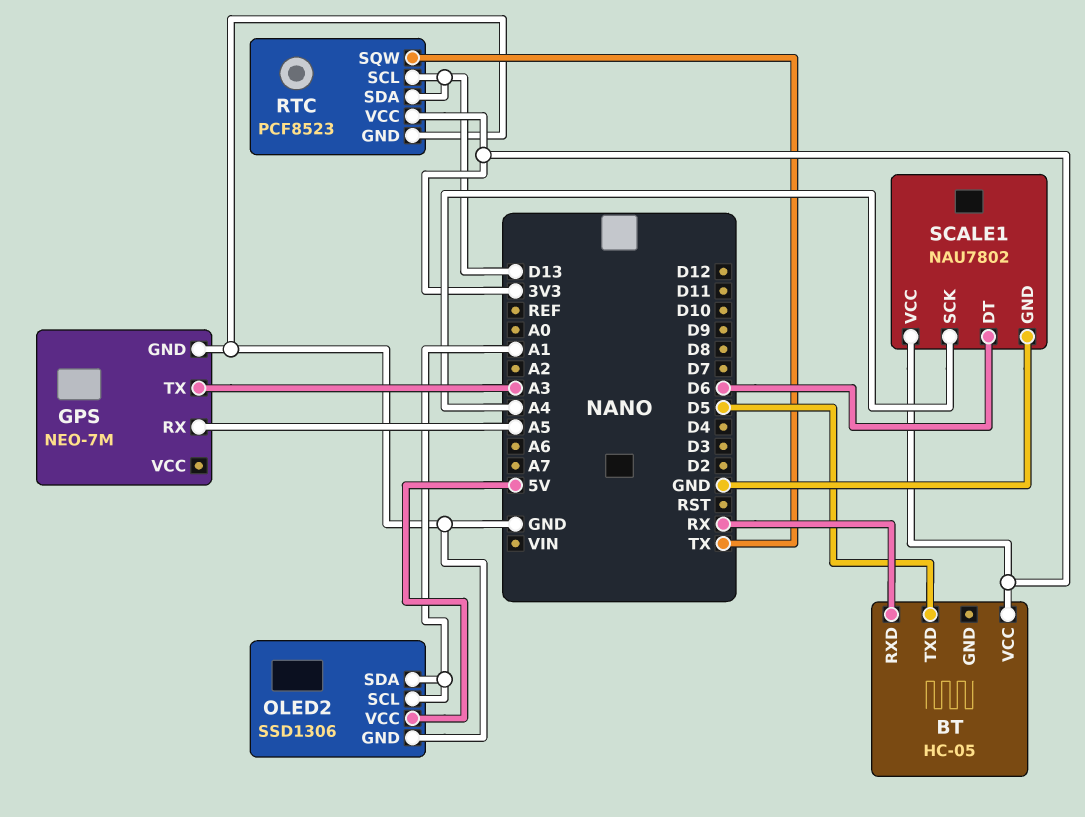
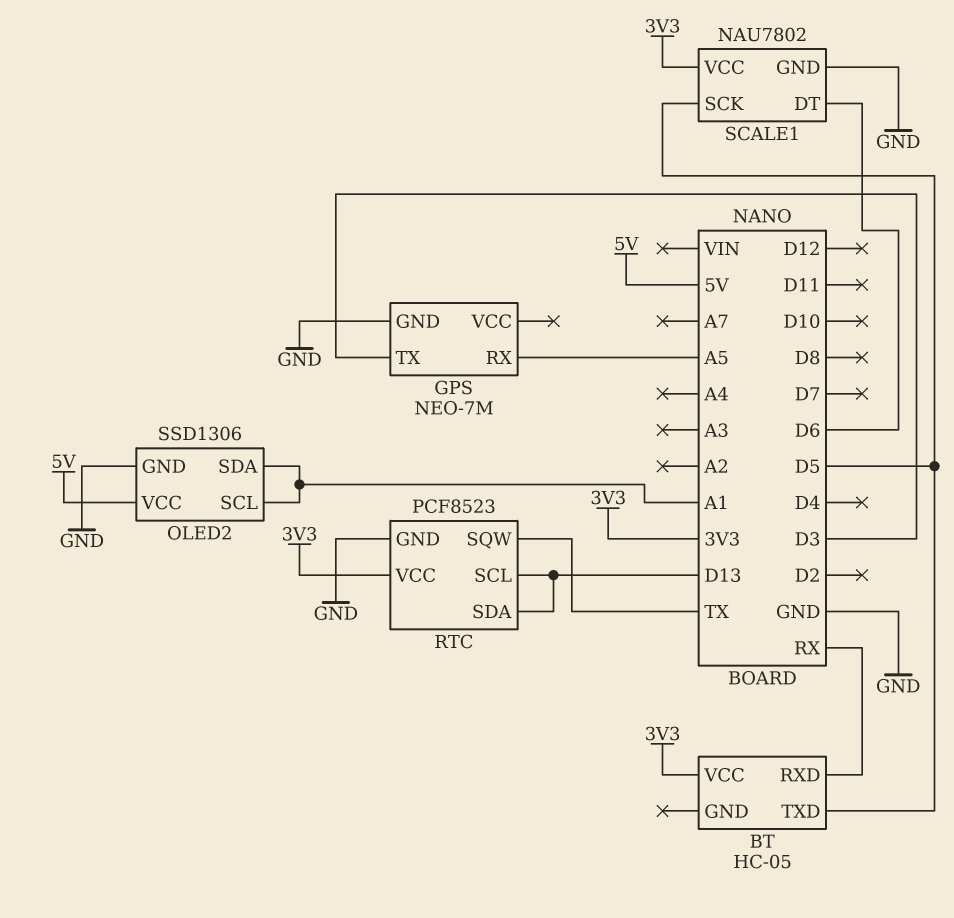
GPS pin TX: A3 -> D3
SCALE1 pin SCK: A4 -> D5

